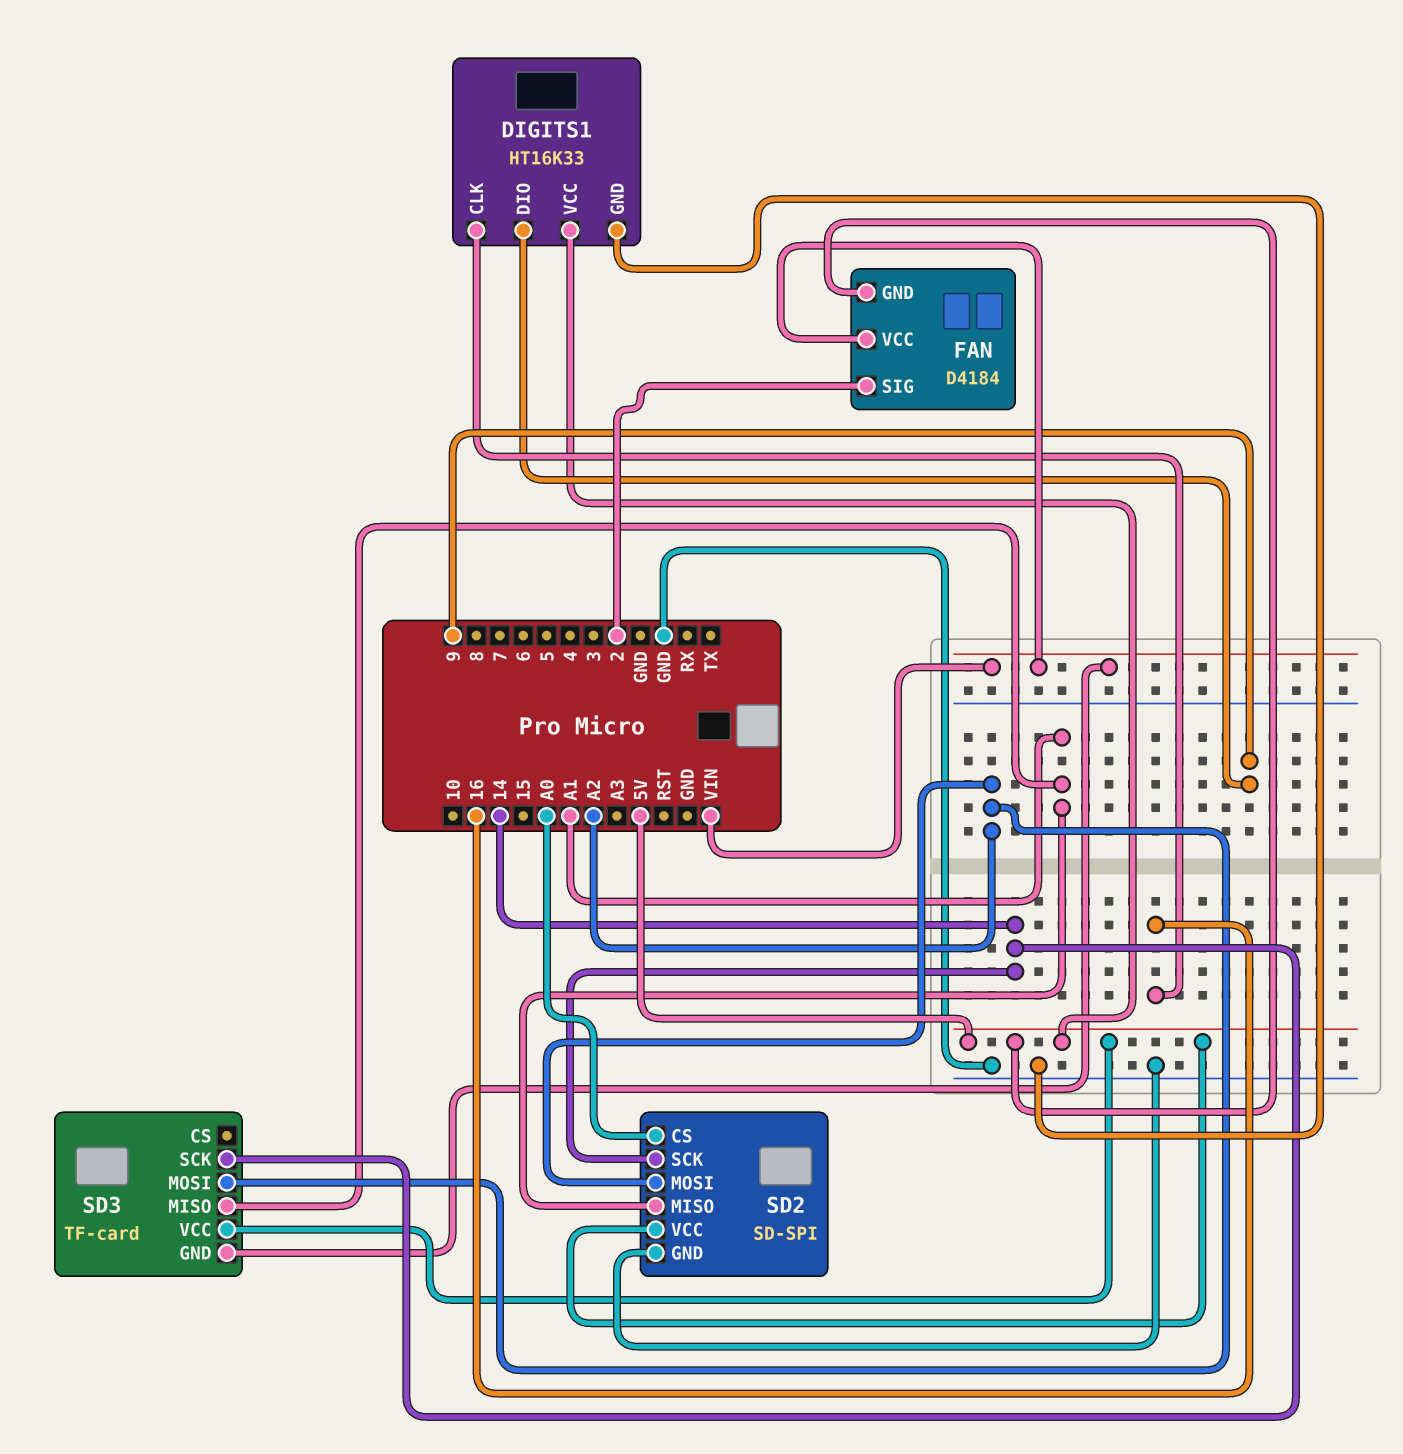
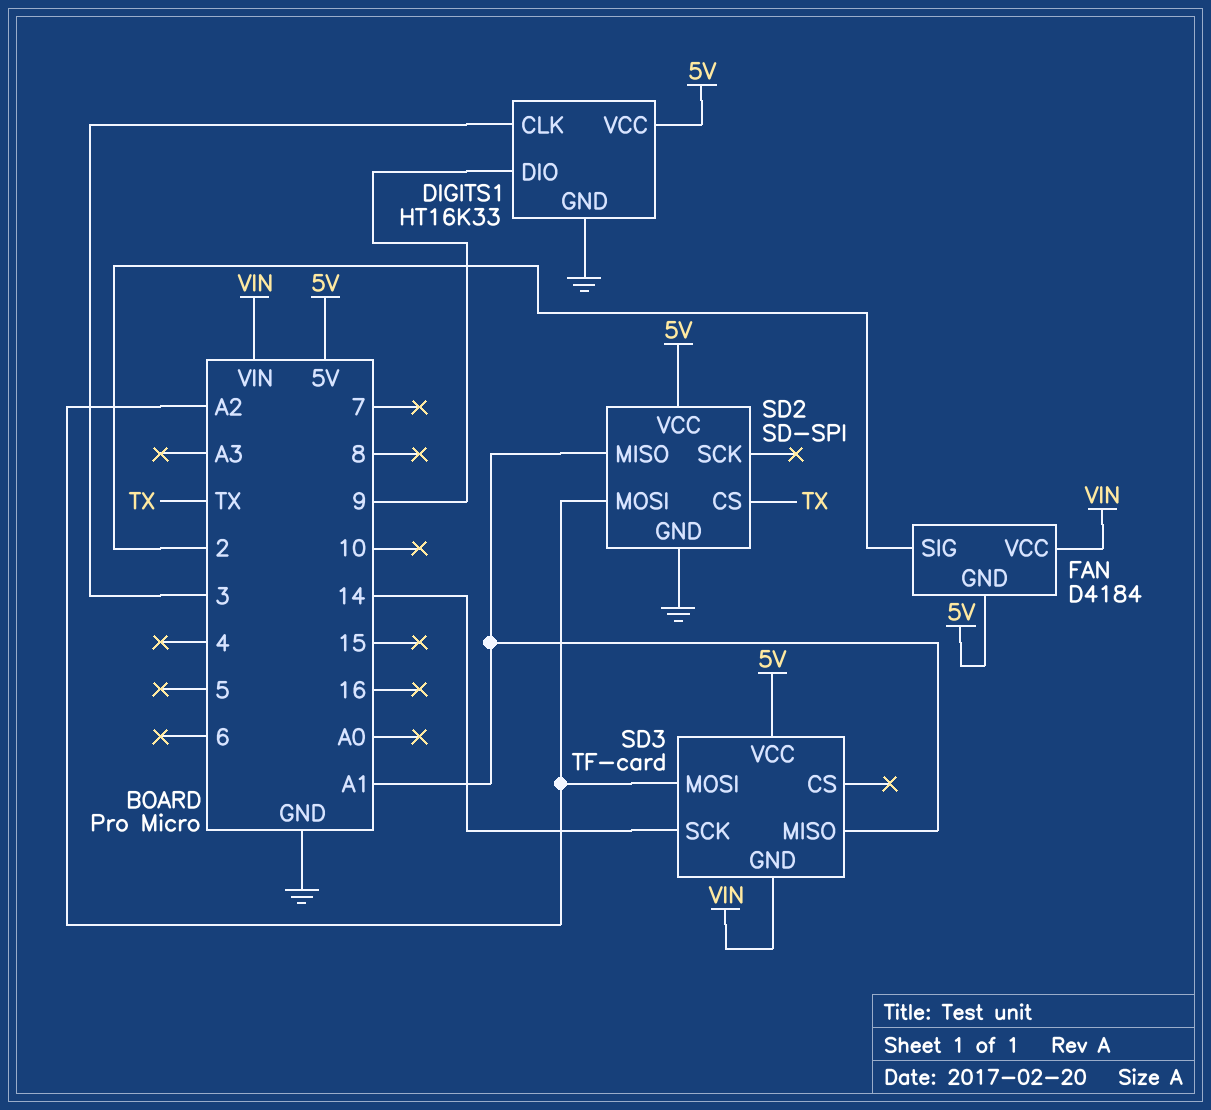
DIGITS1 pin CLK: 16 -> 3
SD2 pin CS: A0 -> TX
SD2 pin SCK: 14 -> none

